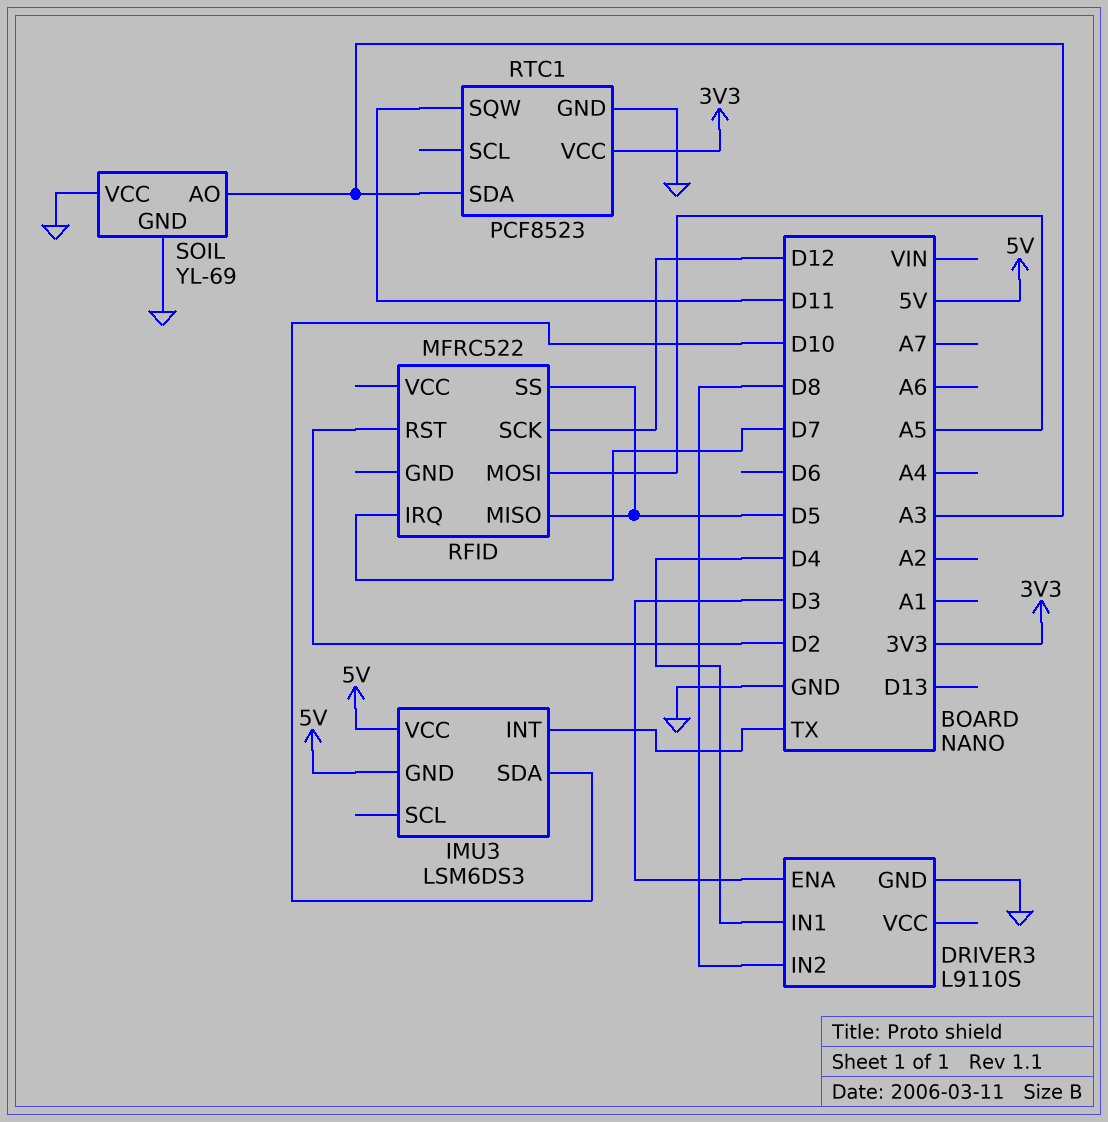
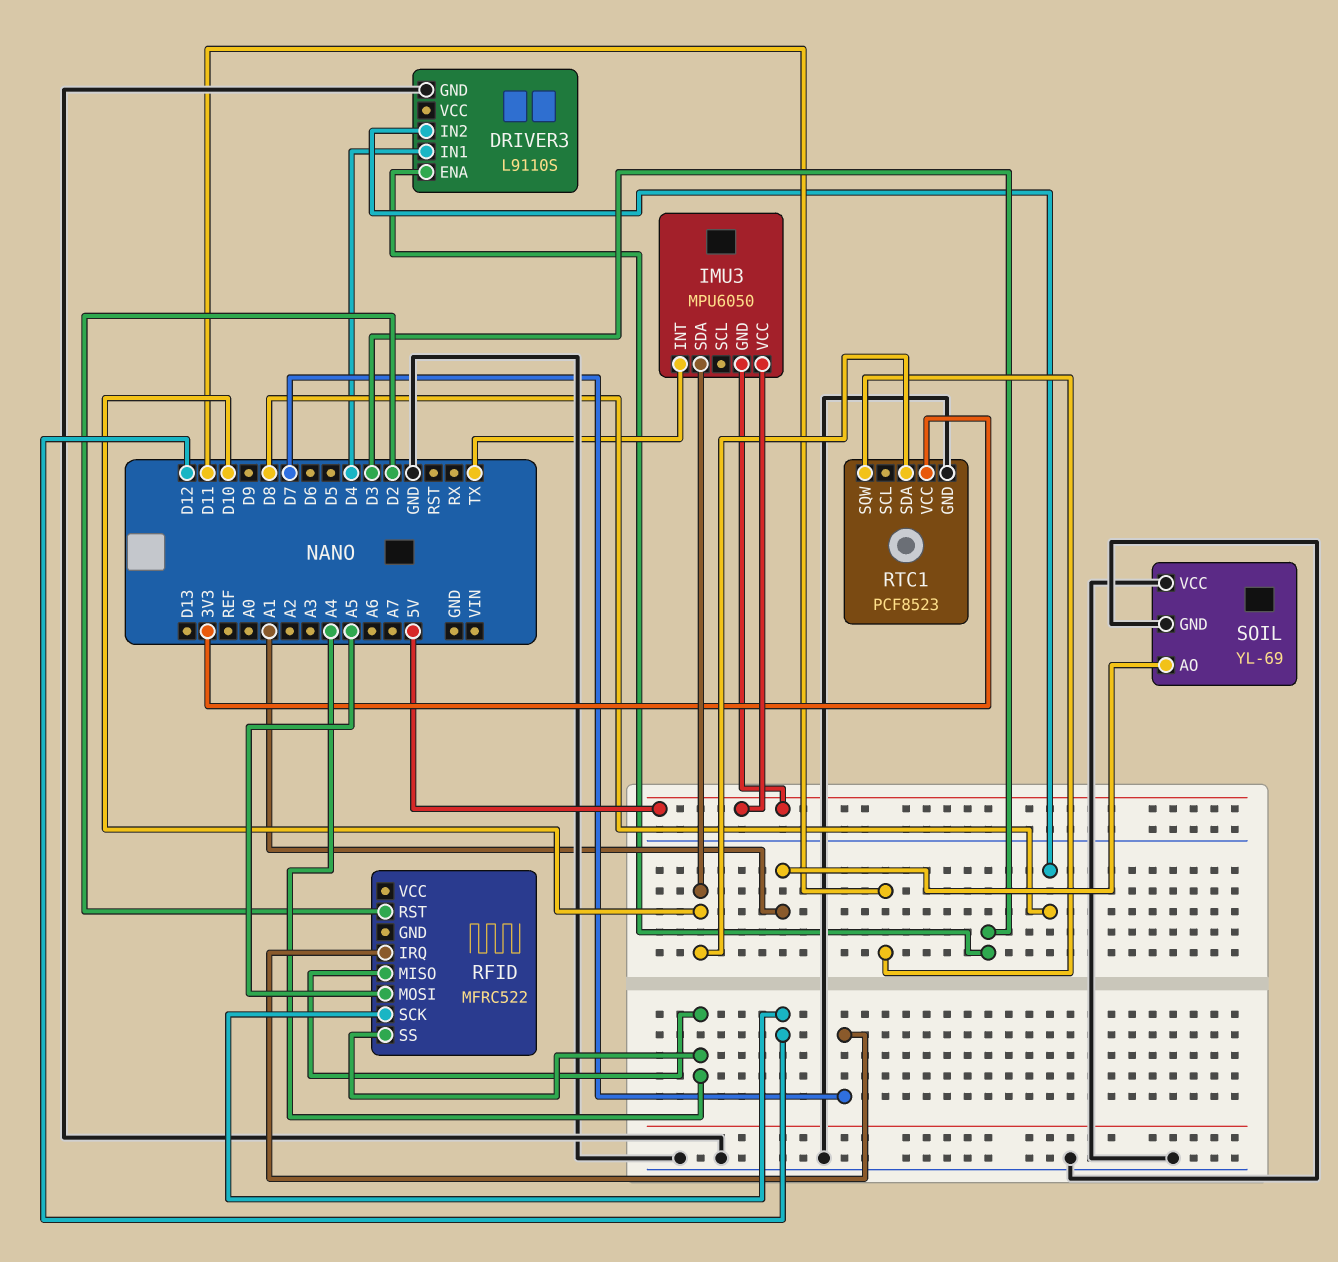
IMU3: LSM6DS3 -> MPU6050
RFID pin MISO: D5 -> A4
RFID pin SS: D5 -> A4
RTC1 pin SDA: A3 -> D10
SOIL pin AO: A3 -> A1

